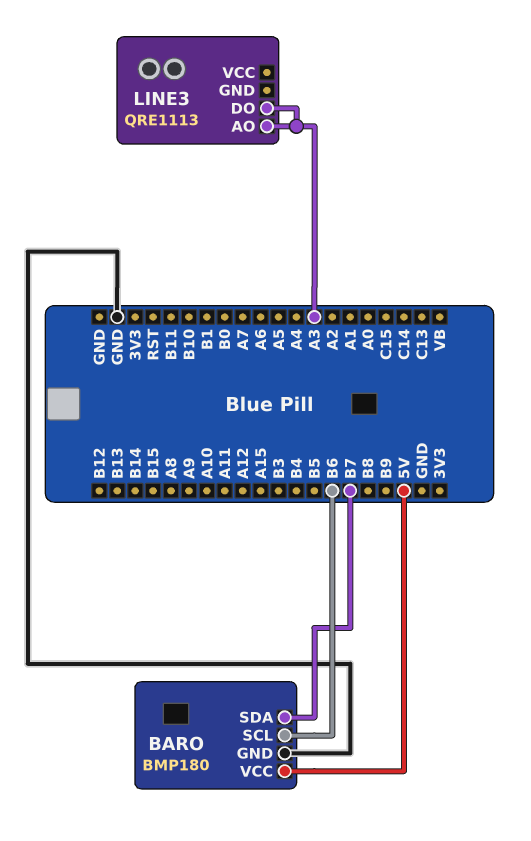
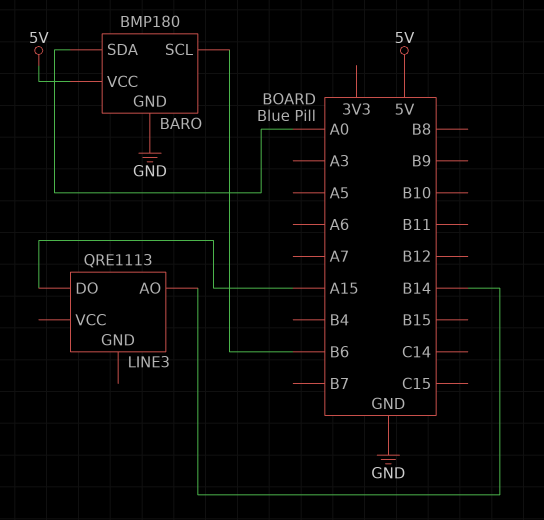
BARO pin SDA: B7 -> A0
LINE3 pin AO: A3 -> B14
LINE3 pin DO: A3 -> A15

